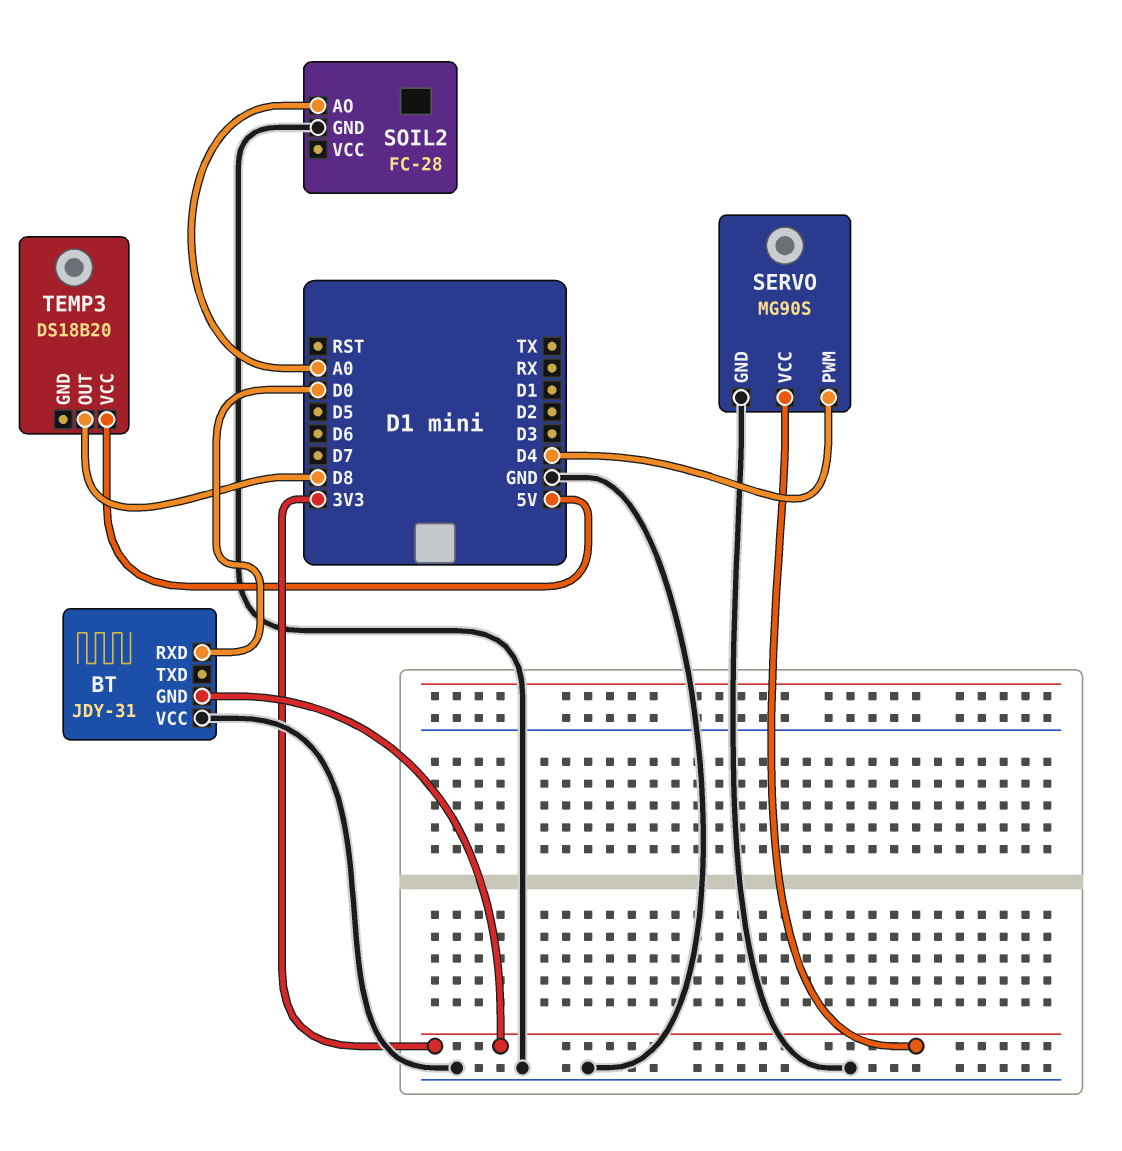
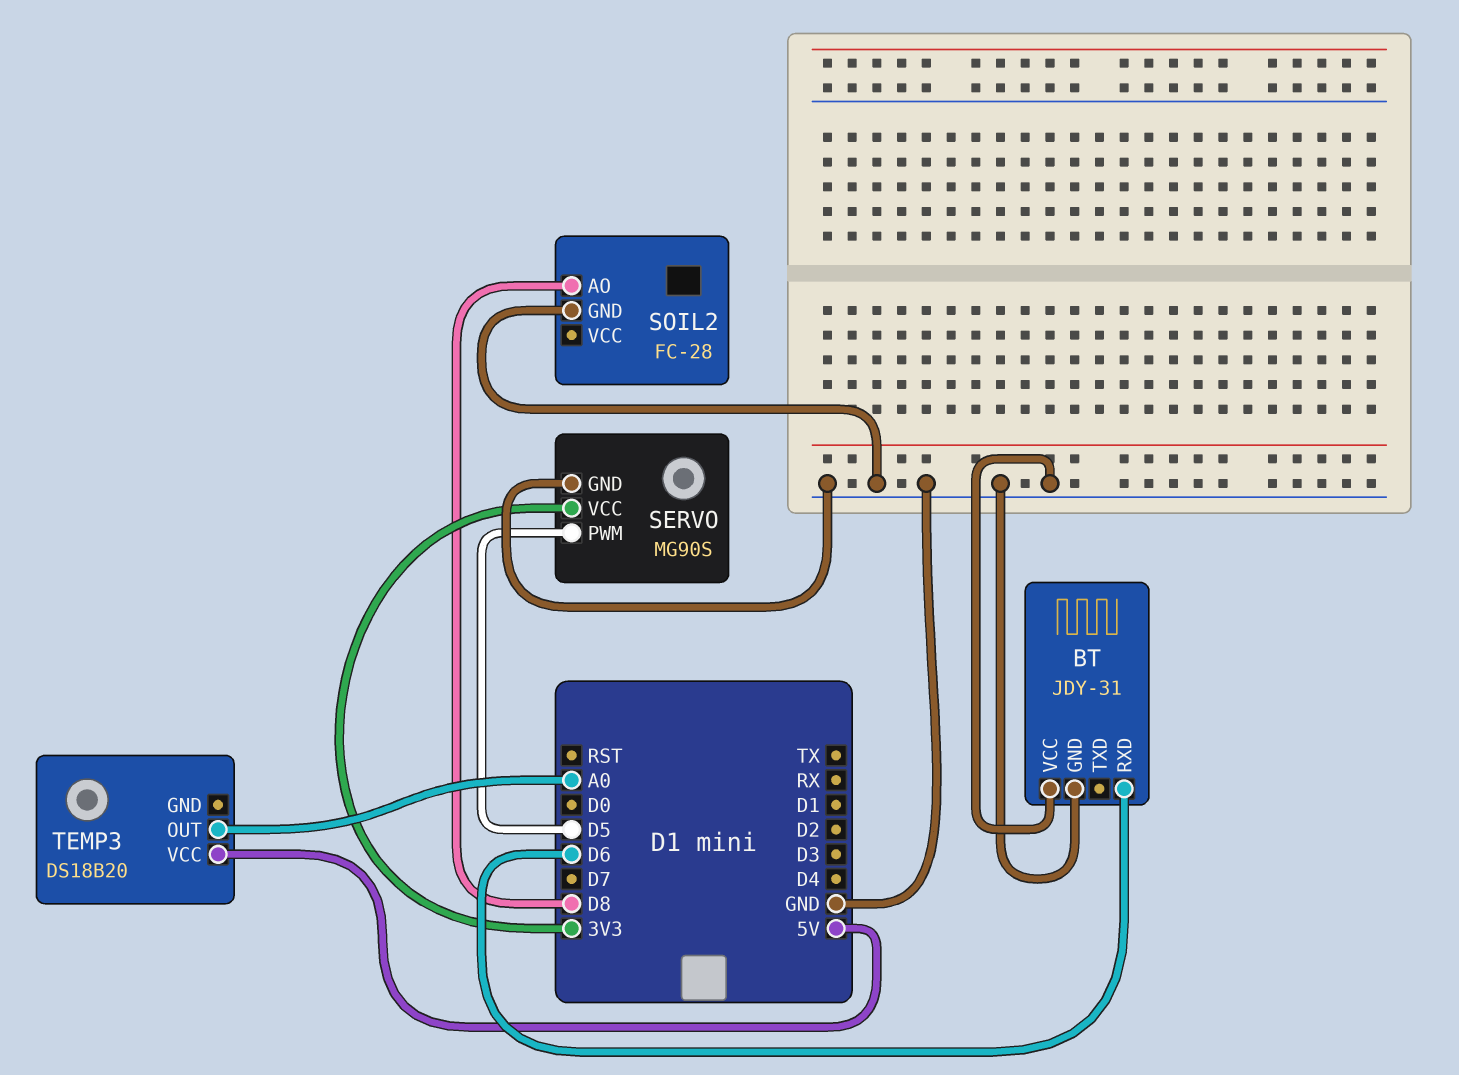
BT pin GND: 3V3 -> GND
BT pin RXD: D0 -> D6
SERVO pin PWM: D4 -> D5
SOIL2 pin AO: A0 -> D8
TEMP3 pin OUT: D8 -> A0

